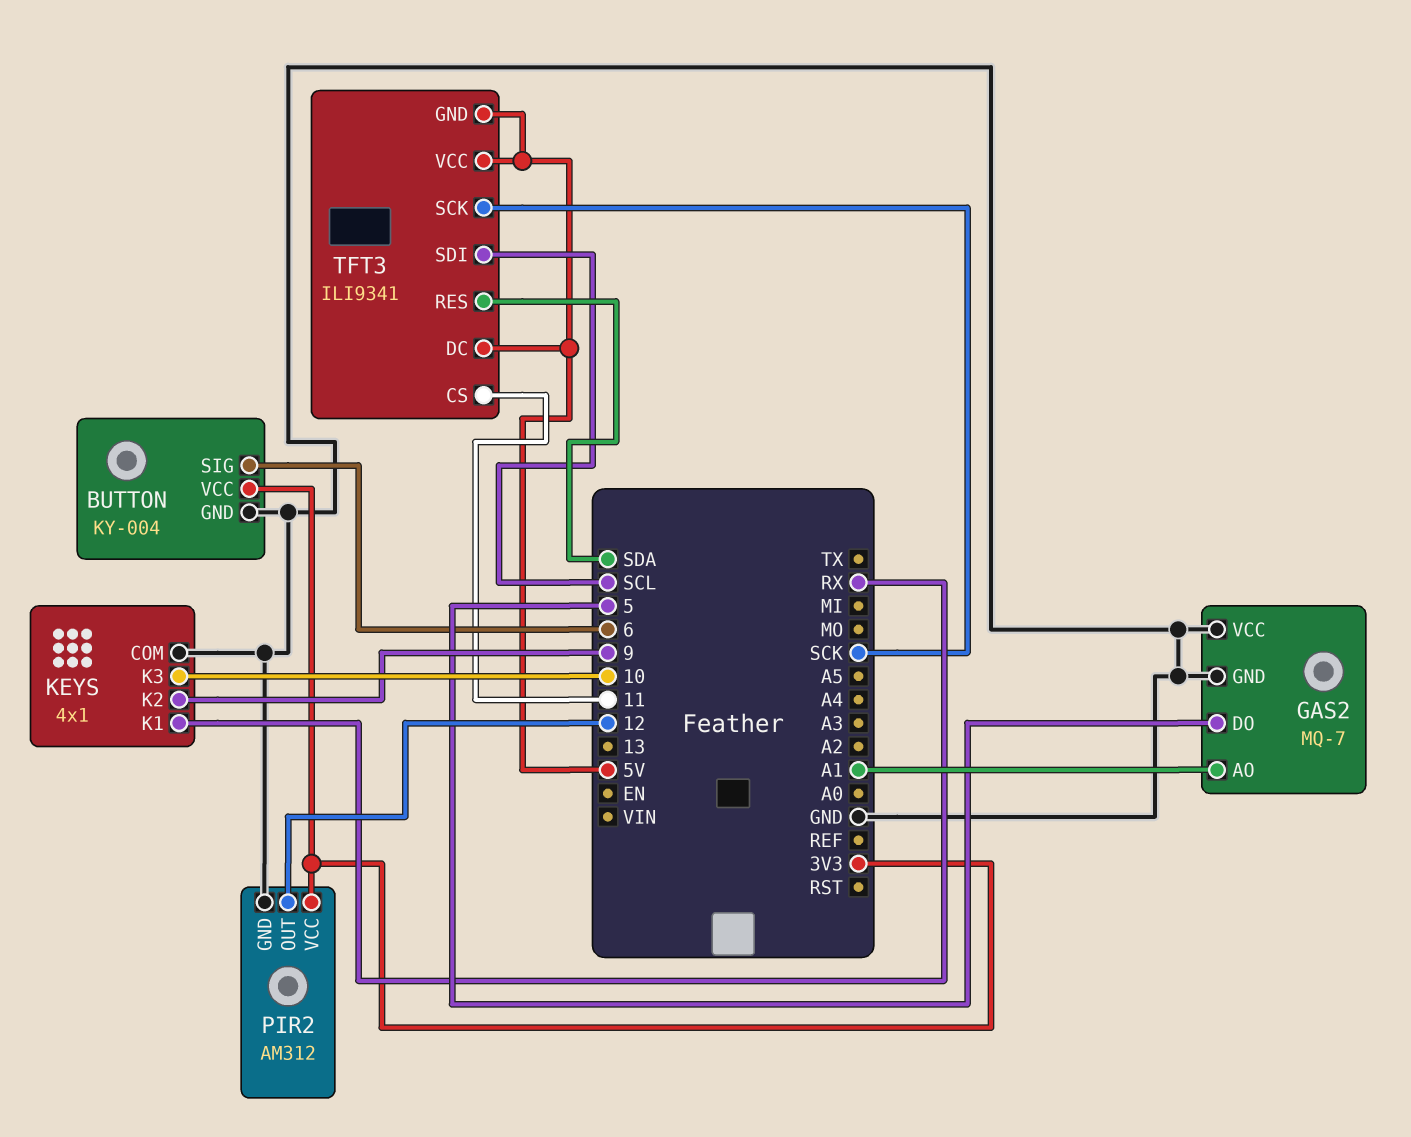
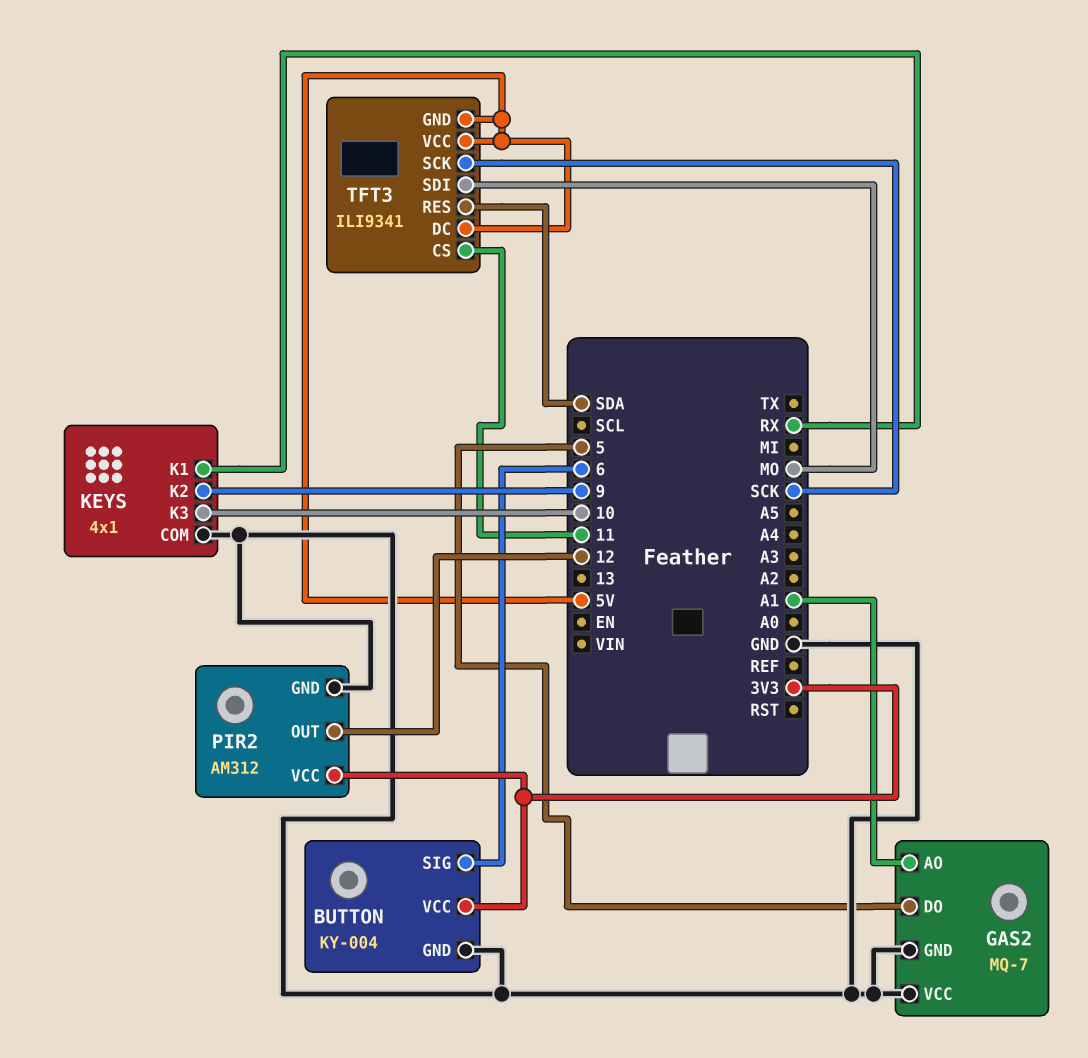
TFT3 pin SDI: SCL -> MO

